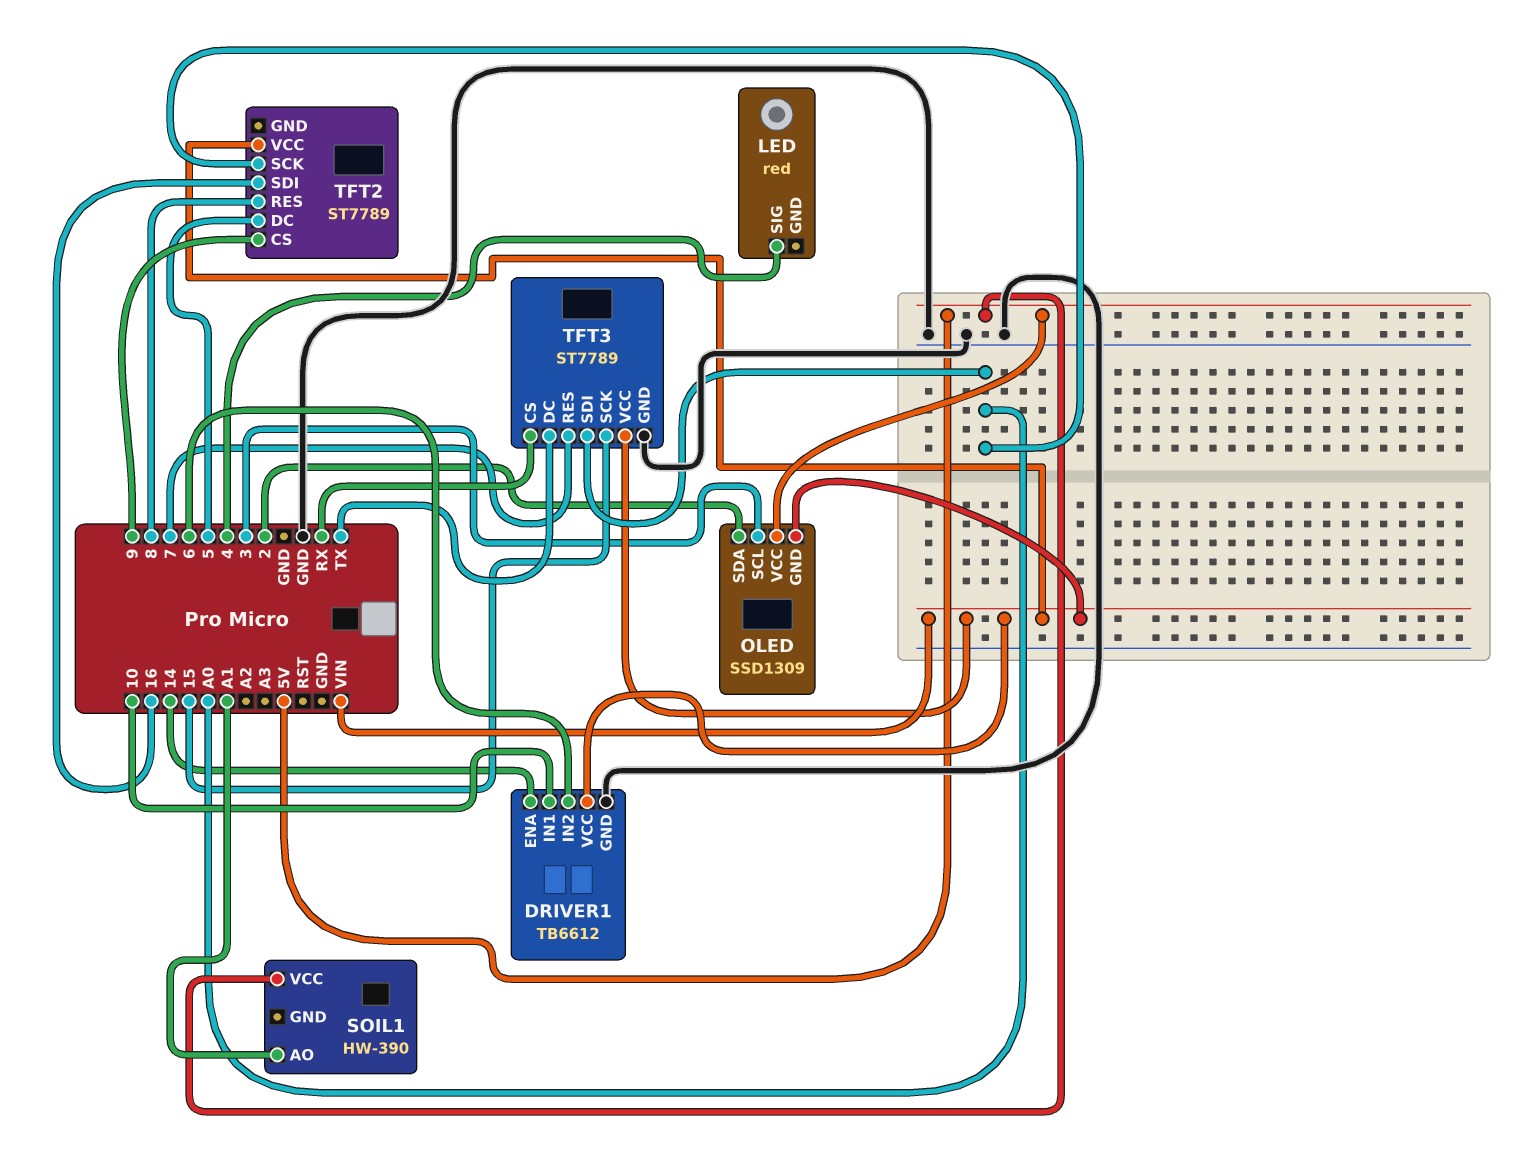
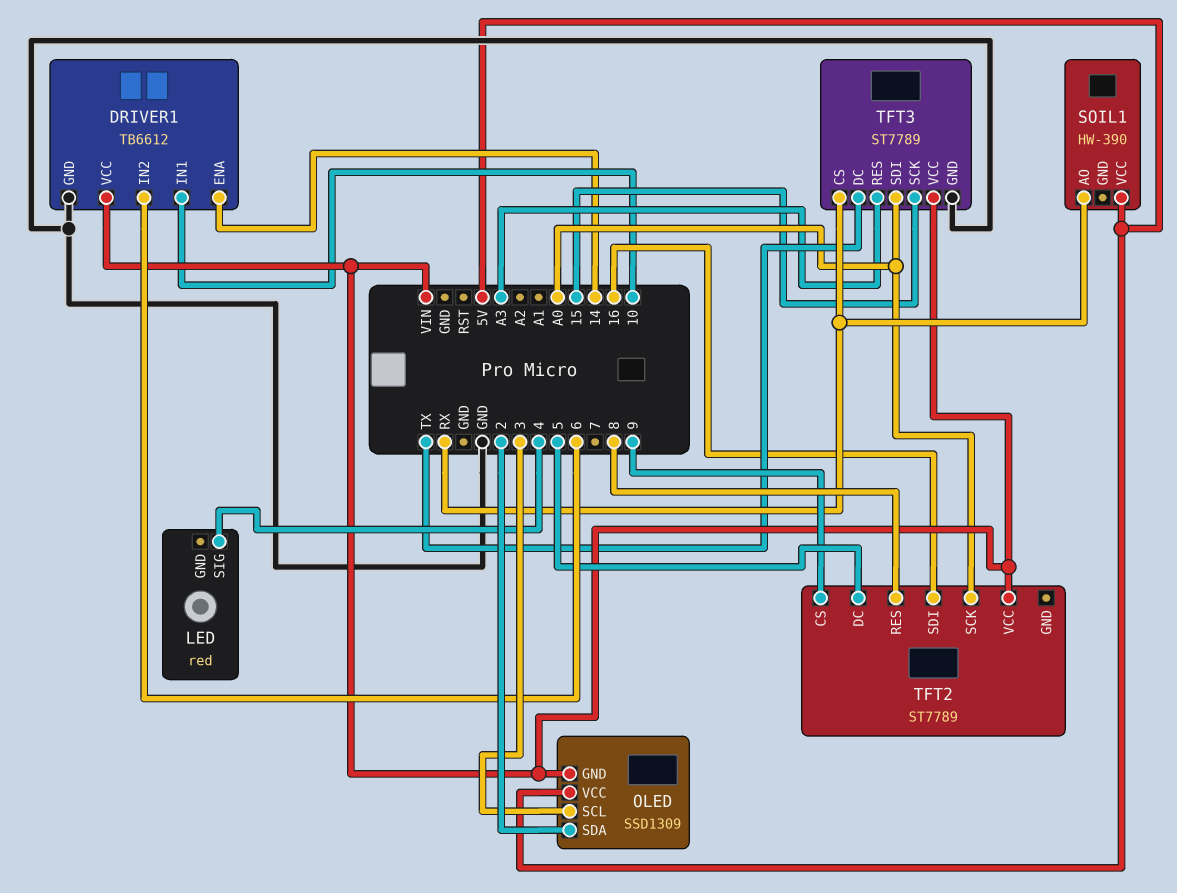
SOIL1 pin AO: A1 -> RX
TFT3 pin RES: 7 -> A3

